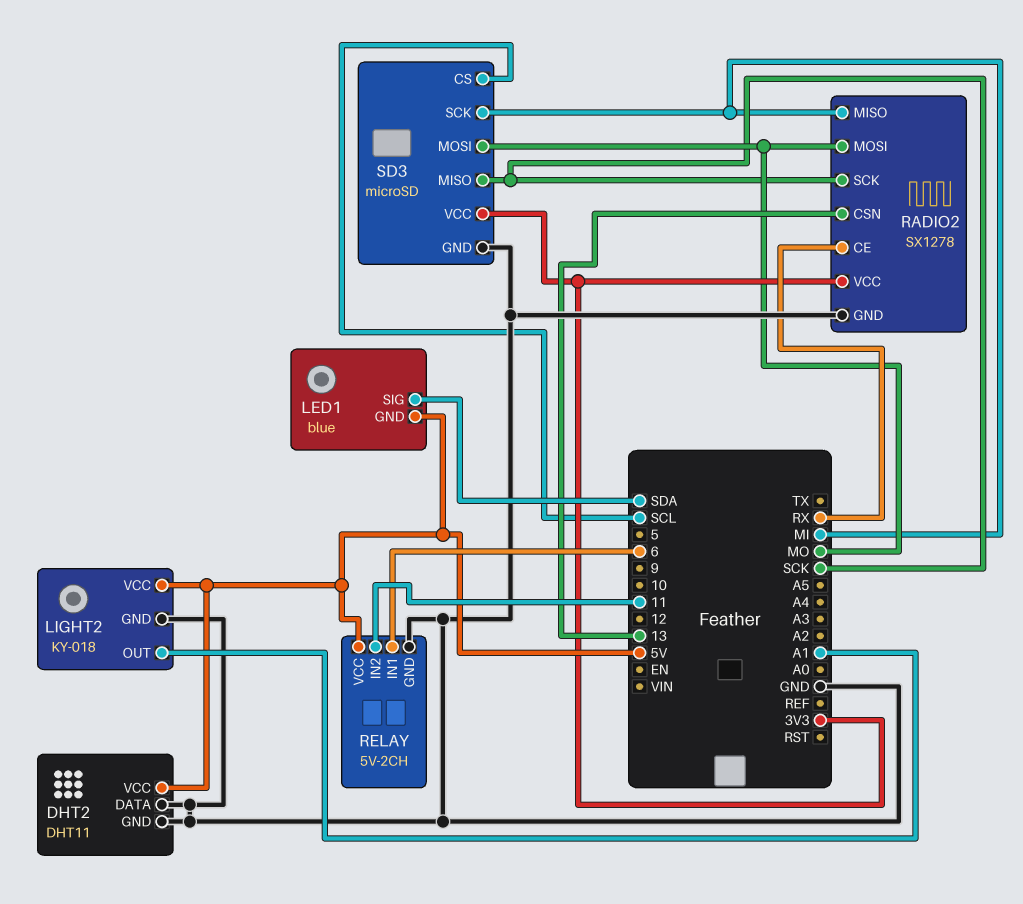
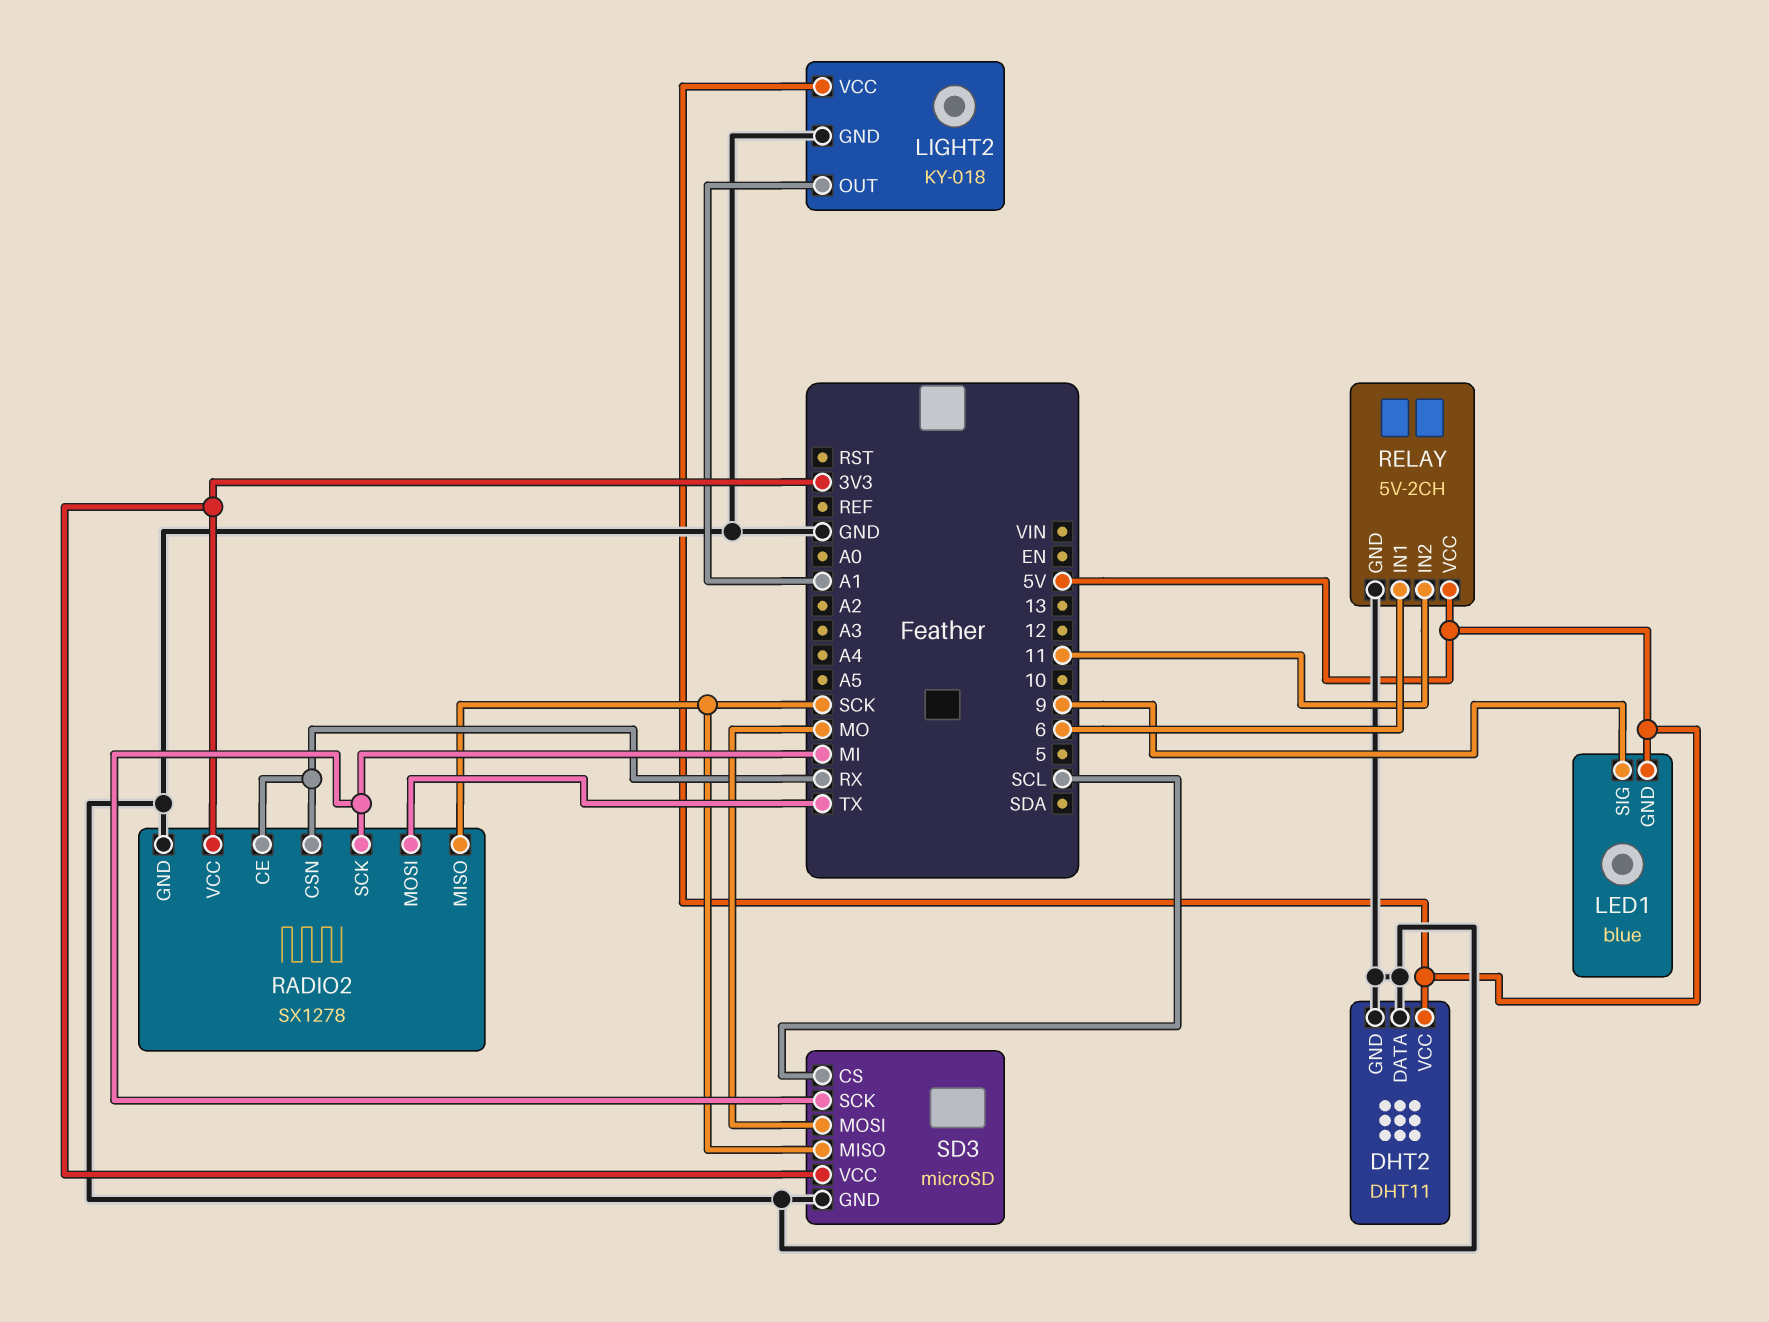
LED1 pin SIG: SDA -> 9
RADIO2 pin CSN: 13 -> RX
RADIO2 pin MISO: MI -> SCK
RADIO2 pin MOSI: MO -> TX
RADIO2 pin SCK: SCK -> MI

